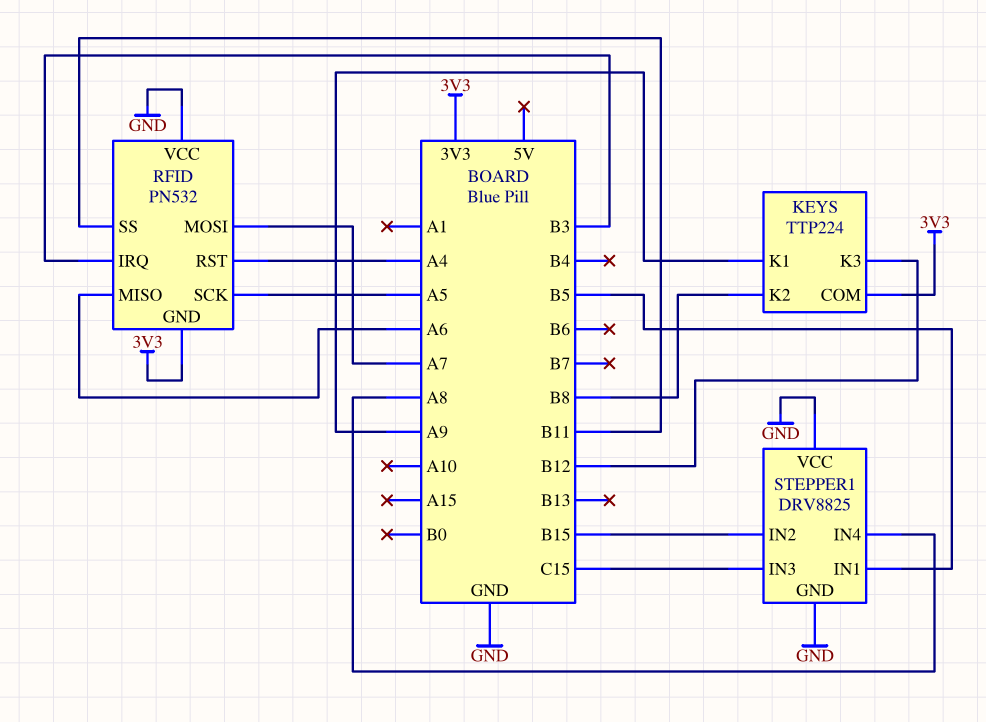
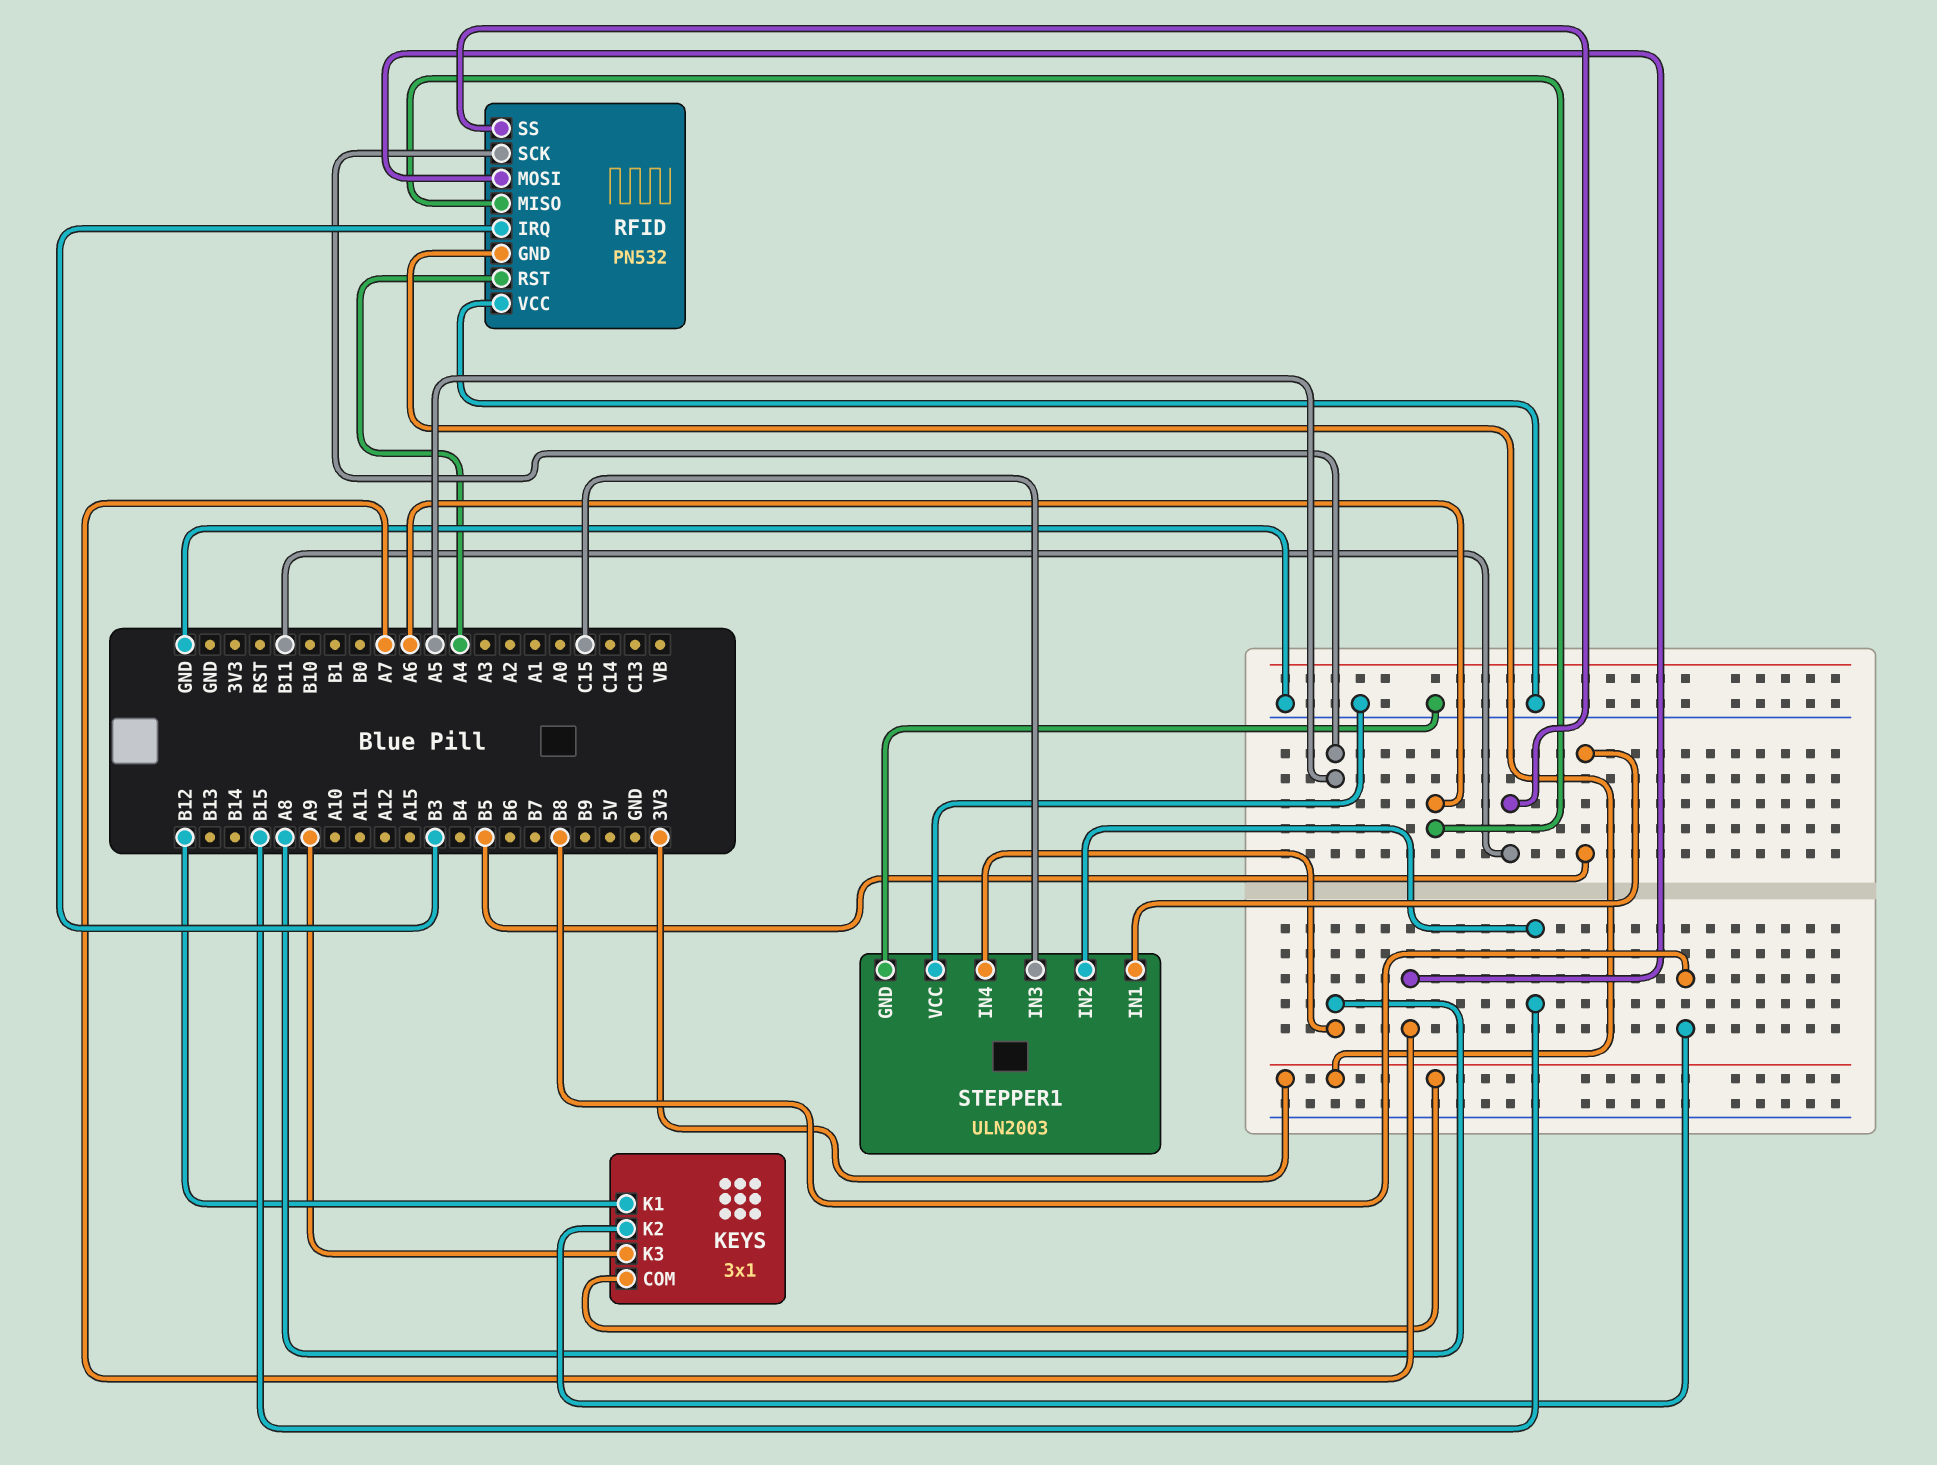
KEYS: TTP224 -> 3x1
KEYS pin K1: A9 -> B12
KEYS pin K3: B12 -> A9
STEPPER1: DRV8825 -> ULN2003

